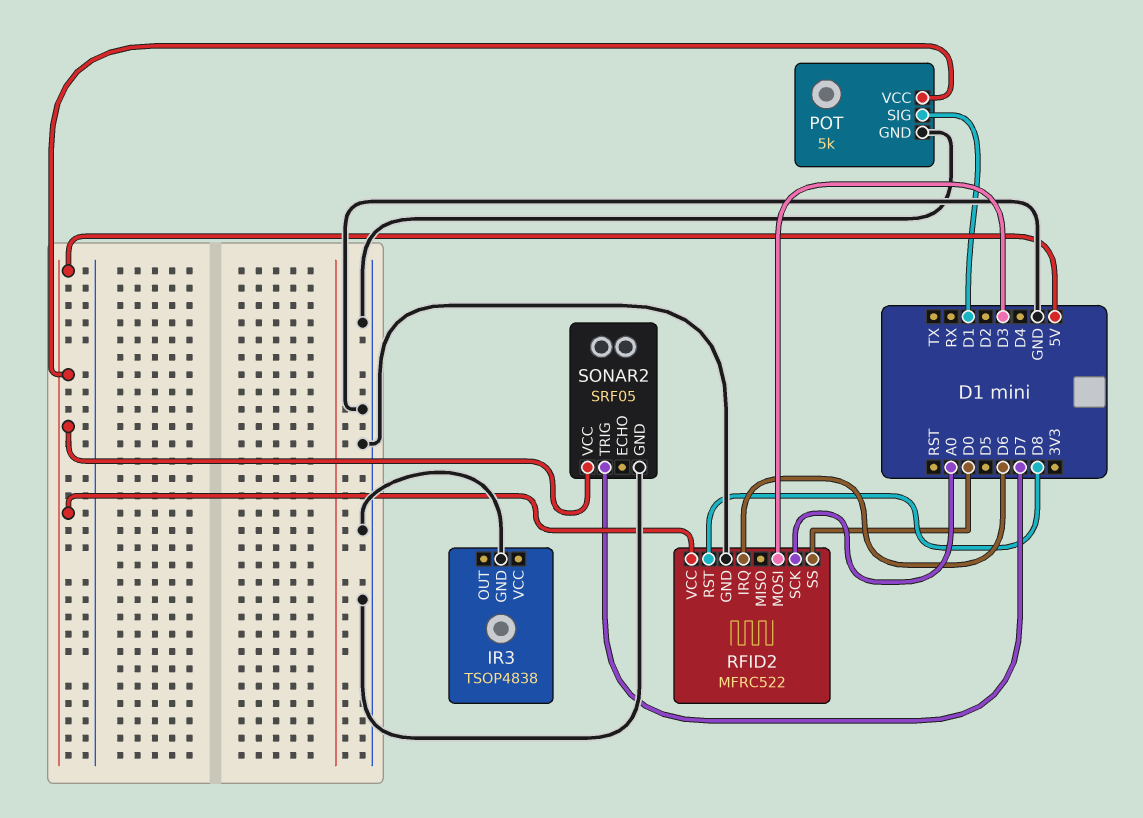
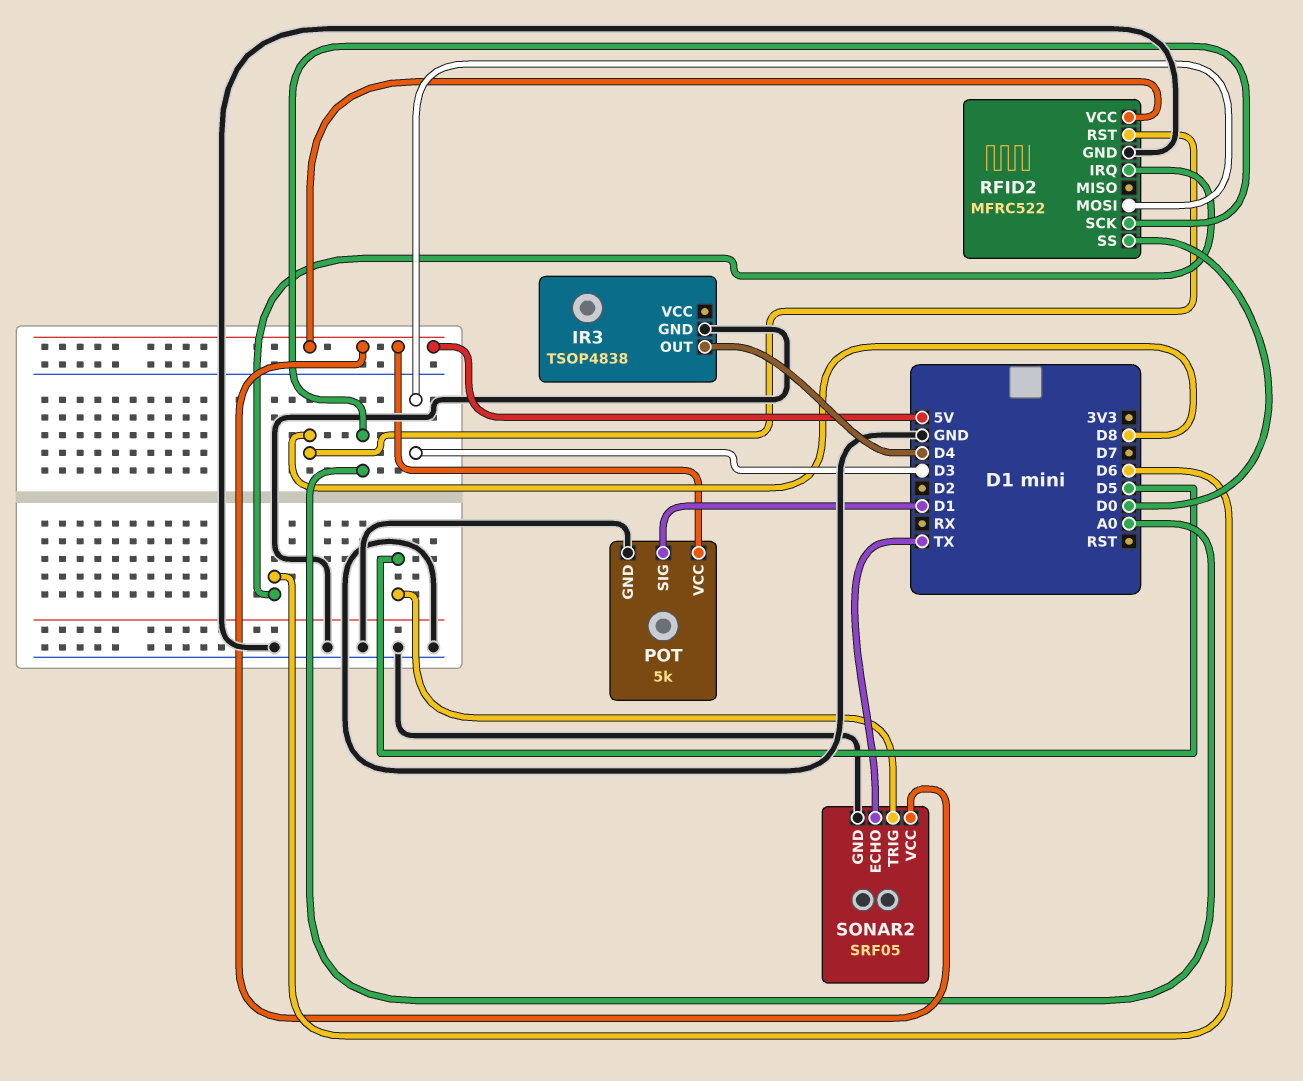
IR3 pin OUT: none -> D4
SONAR2 pin ECHO: none -> TX
SONAR2 pin TRIG: D7 -> D5

